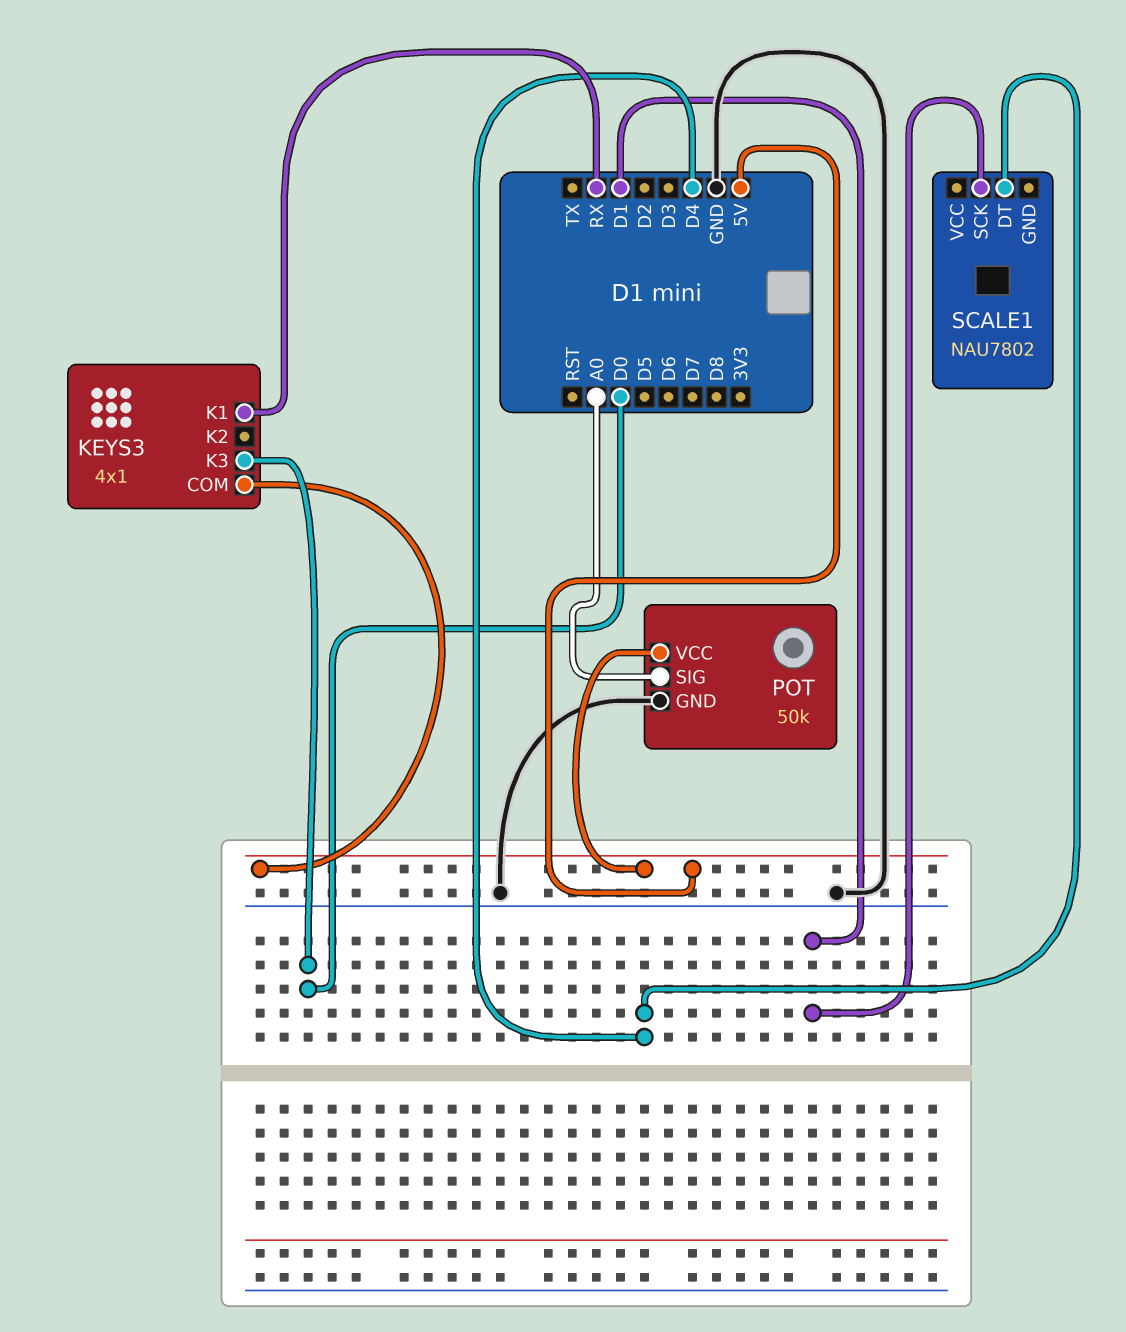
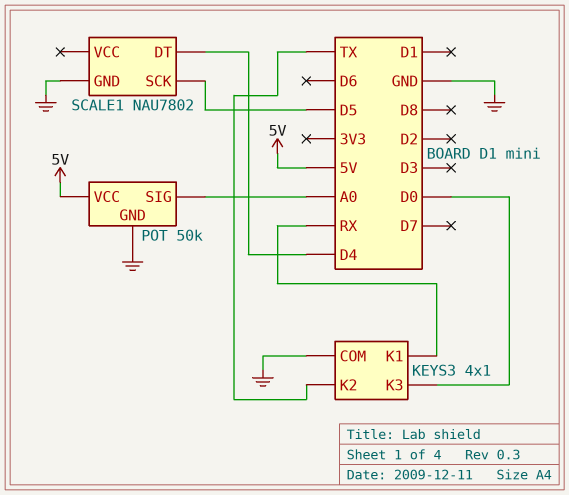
KEYS3 pin COM: 5V -> GND
KEYS3 pin K2: none -> TX
SCALE1 pin GND: none -> GND
SCALE1 pin SCK: D1 -> D5

